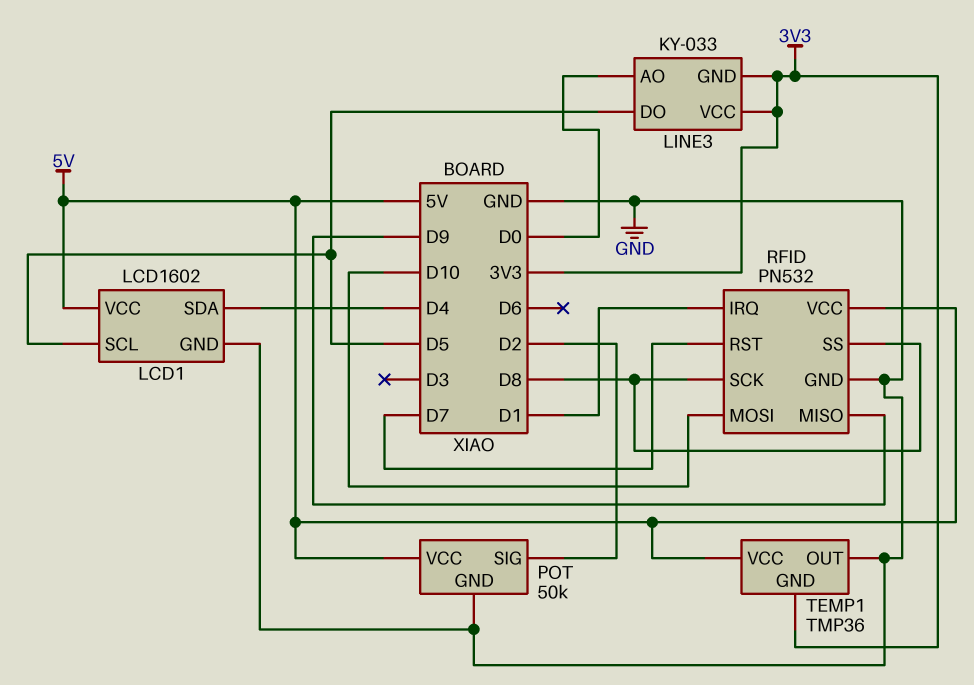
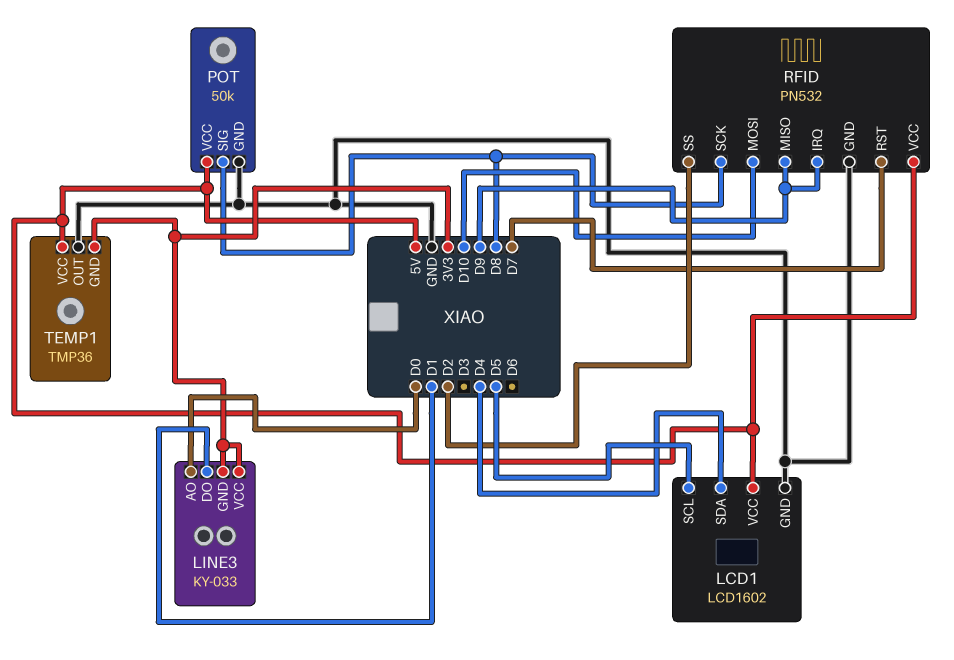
LINE3 pin DO: D5 -> D1
POT pin SIG: D2 -> D8
RFID pin IRQ: D1 -> D9
RFID pin SS: D8 -> D2

